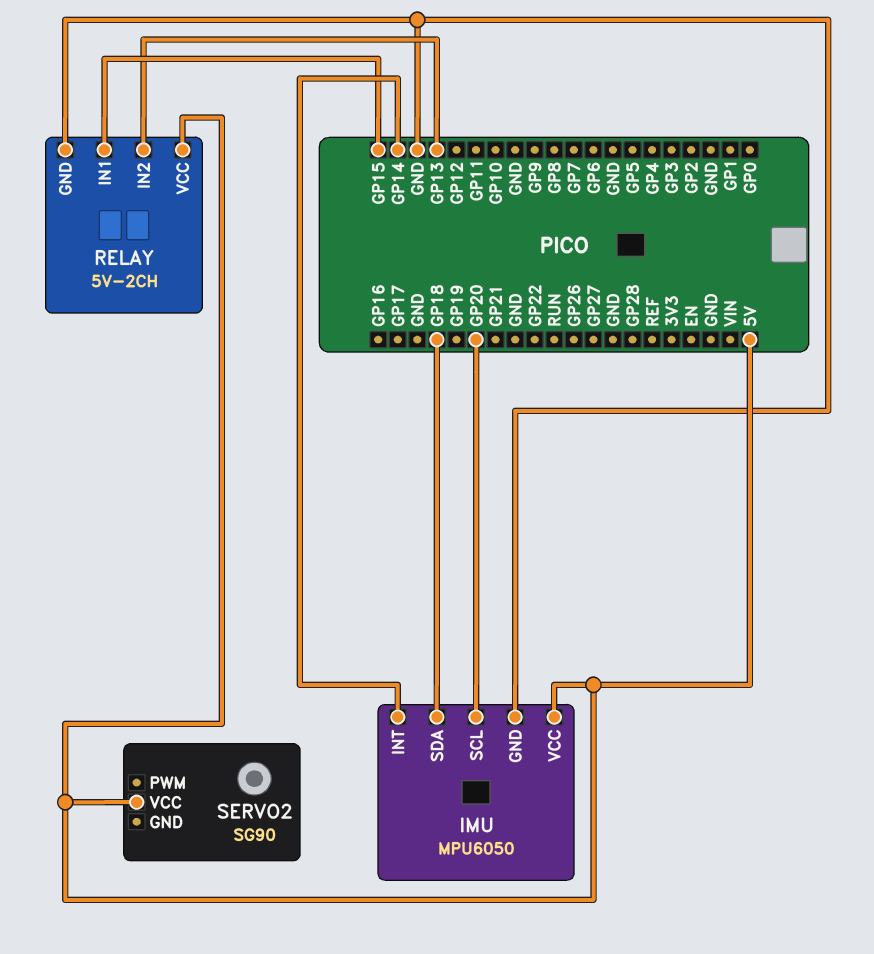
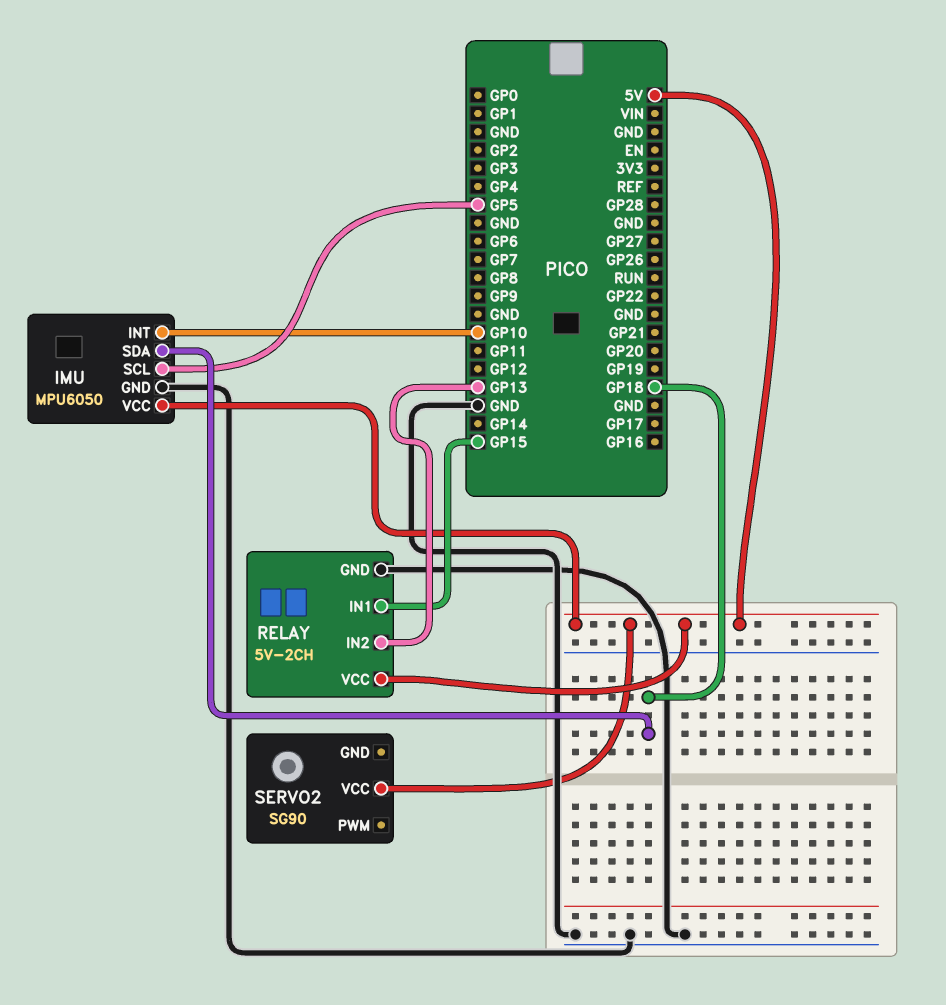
IMU pin INT: GP14 -> GP10
IMU pin SCL: GP20 -> GP5

